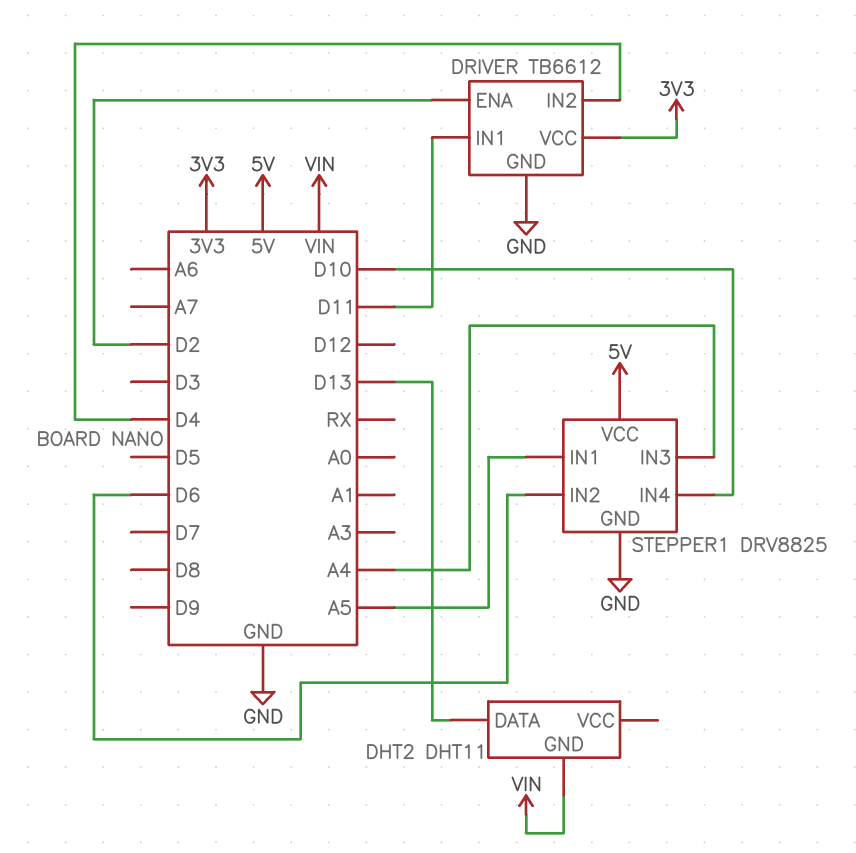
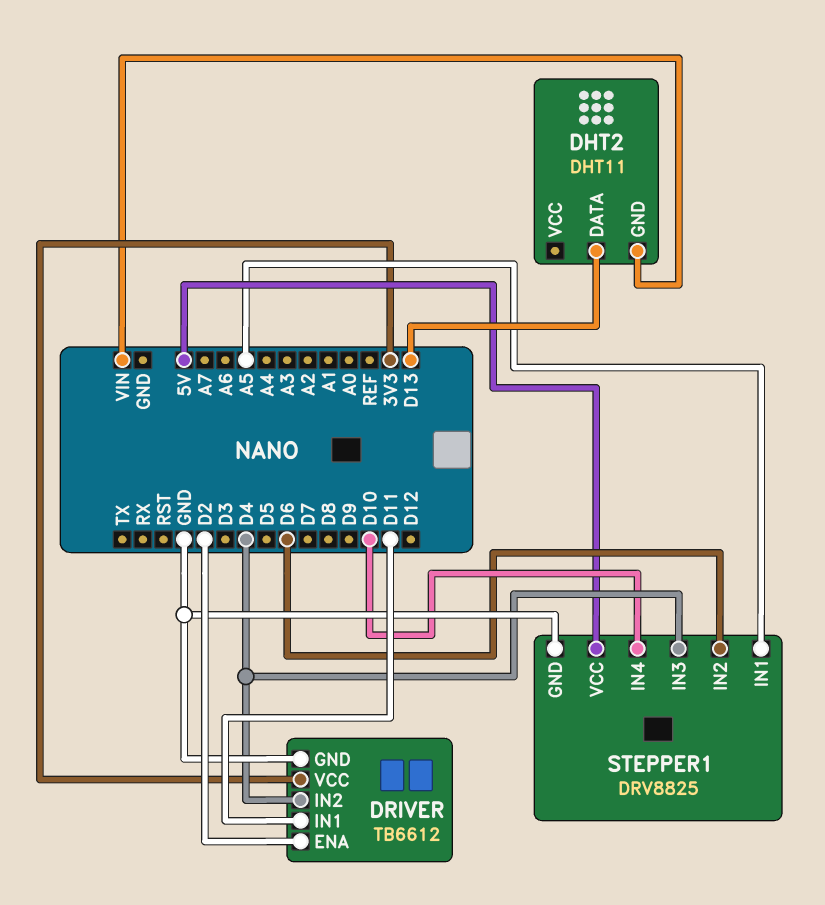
STEPPER1 pin IN3: A4 -> D4

